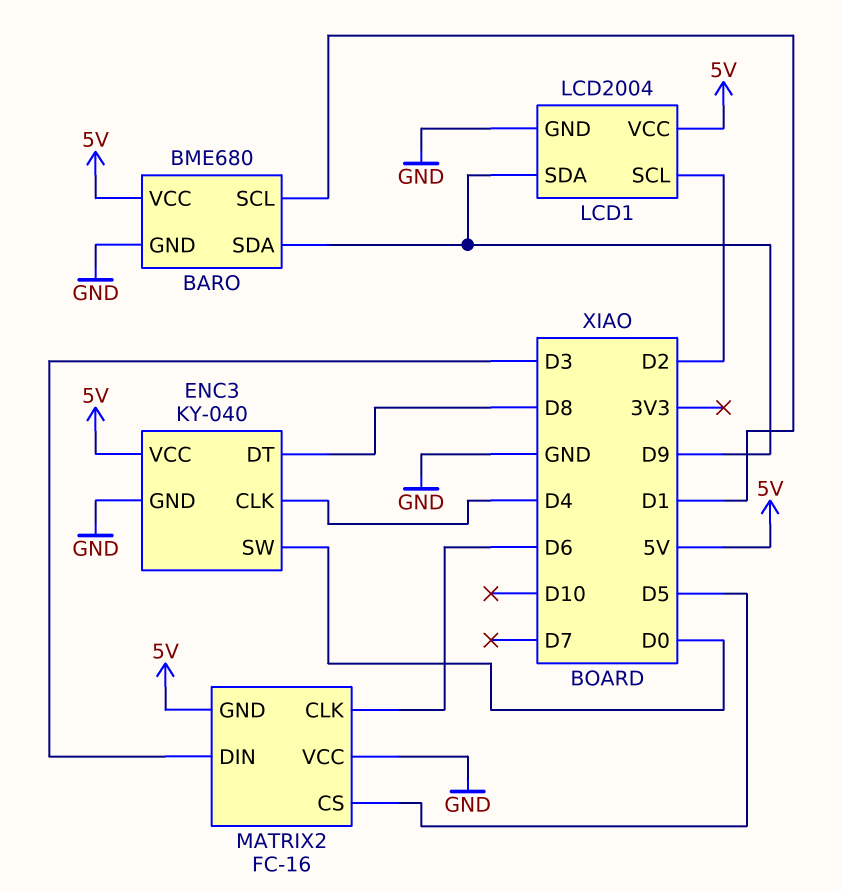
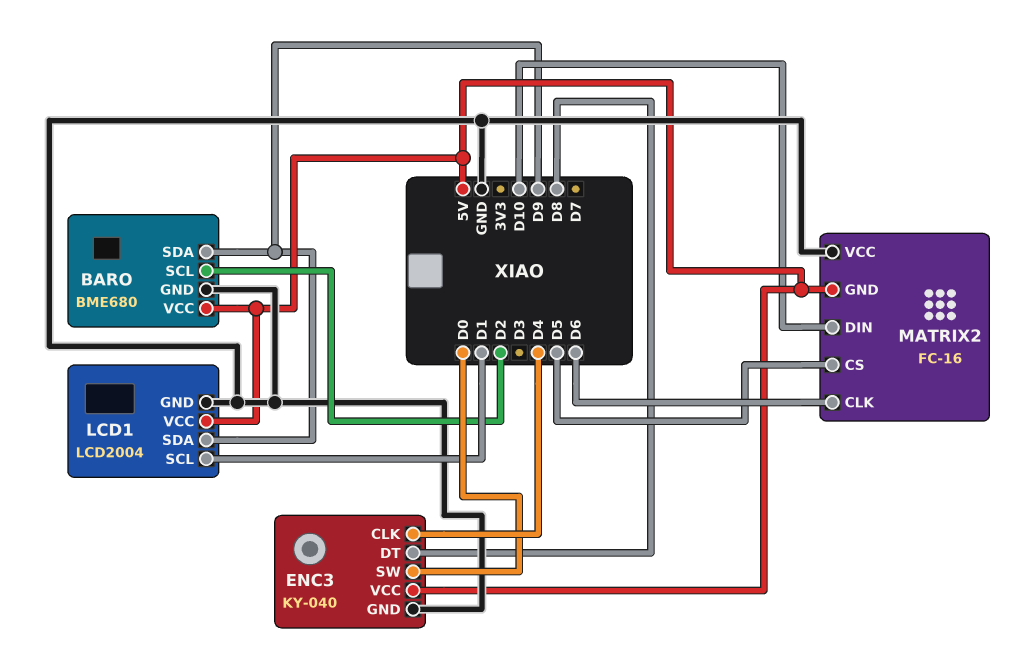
BARO pin SCL: D1 -> D2
LCD1 pin SCL: D2 -> D1
MATRIX2 pin DIN: D3 -> D10

